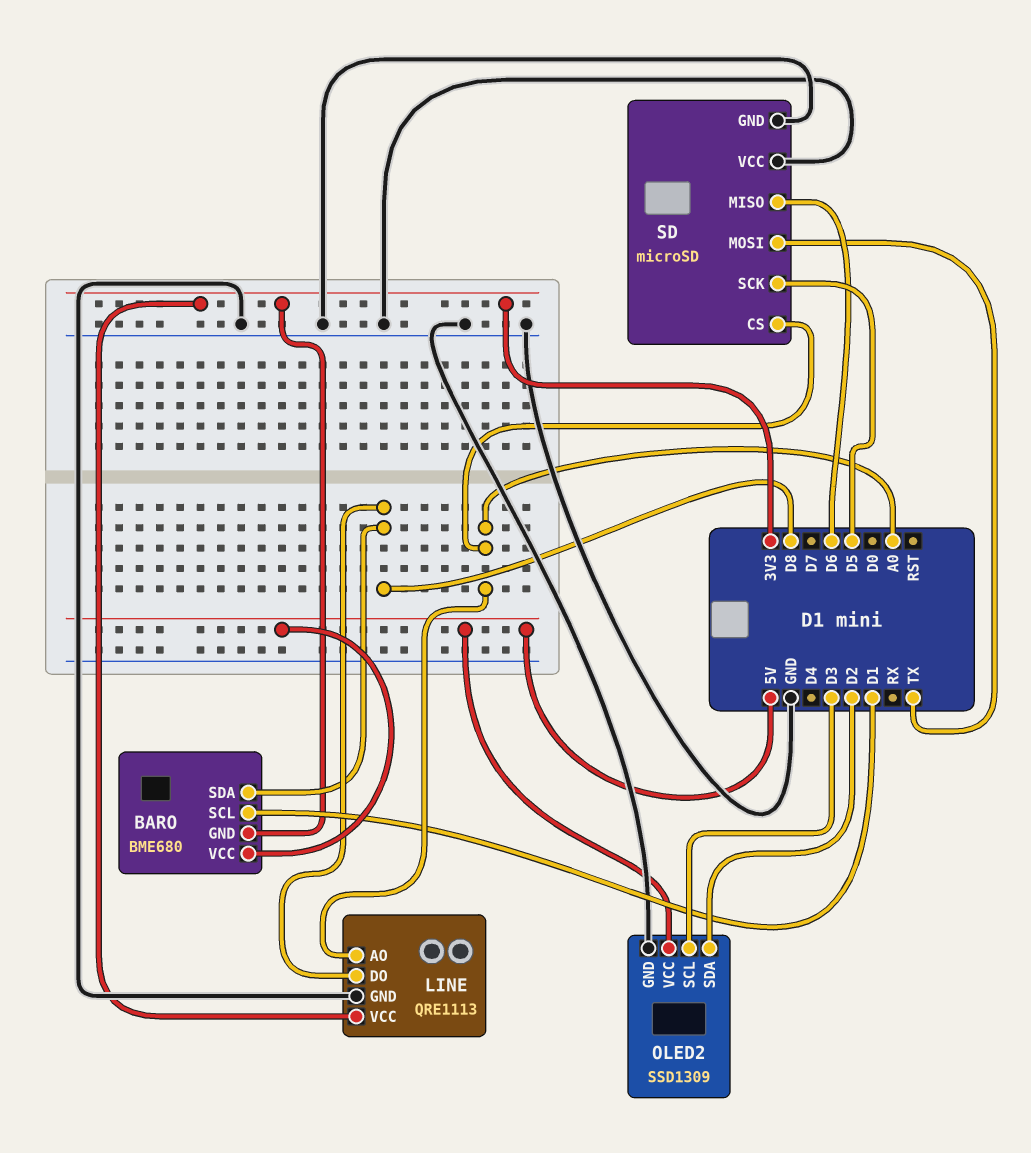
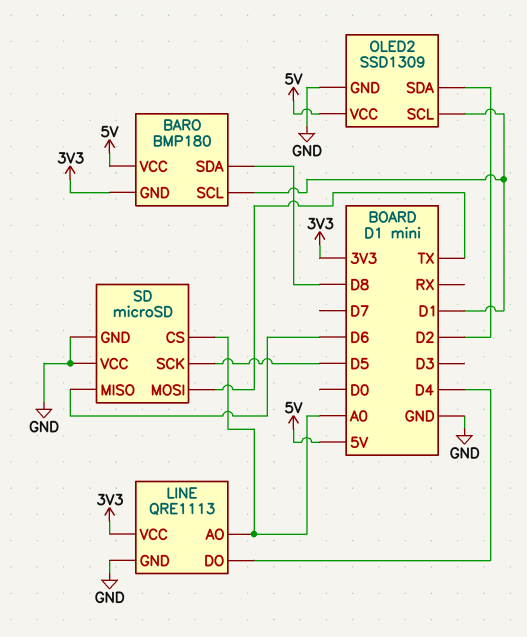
BARO: BME680 -> BMP180
LINE pin DO: D8 -> D4
OLED2 pin SCL: D3 -> D1

